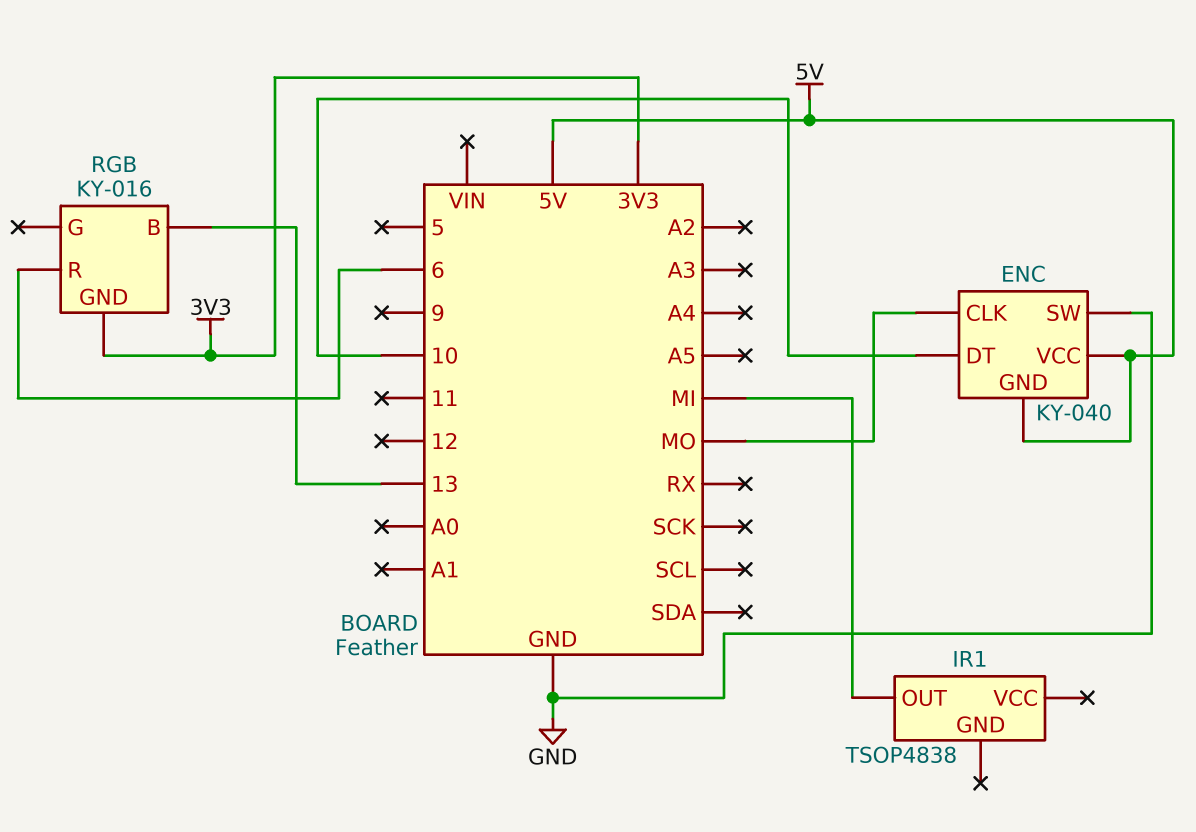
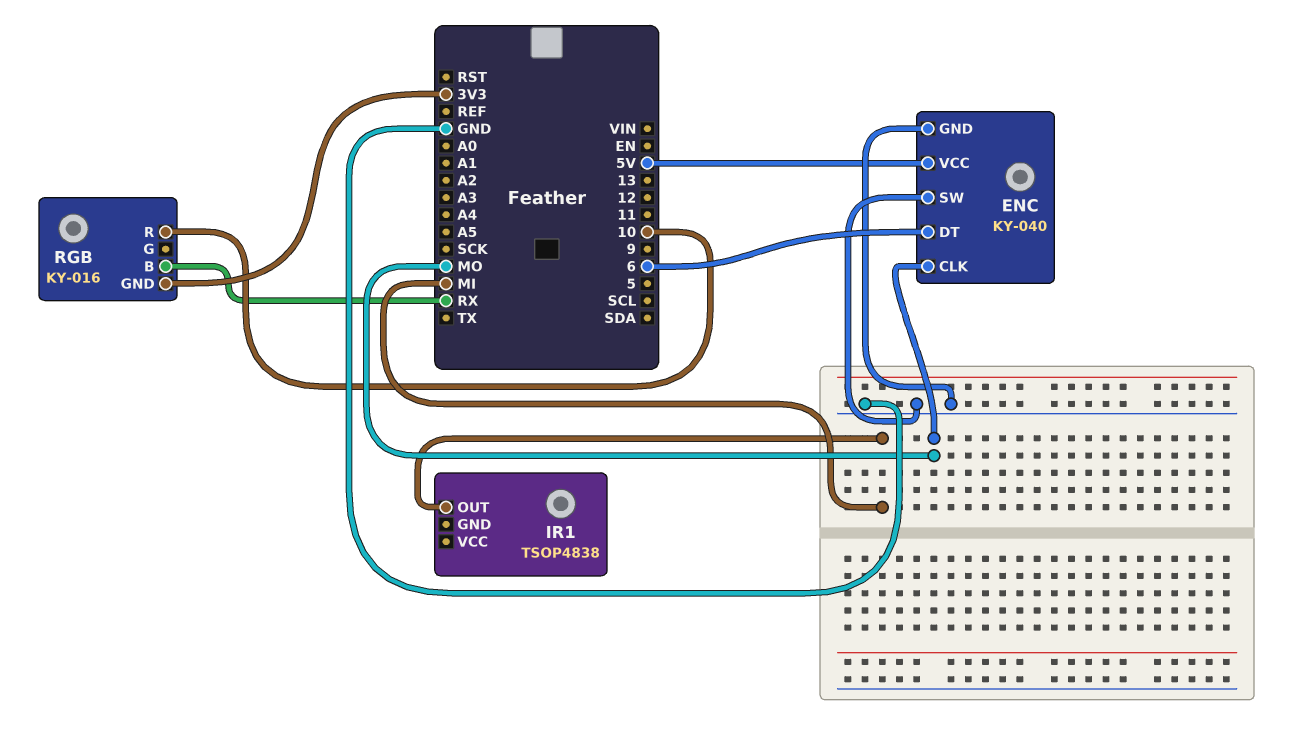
ENC pin DT: 10 -> 6
ENC pin GND: 5V -> GND
RGB pin B: 13 -> RX
RGB pin R: 6 -> 10

